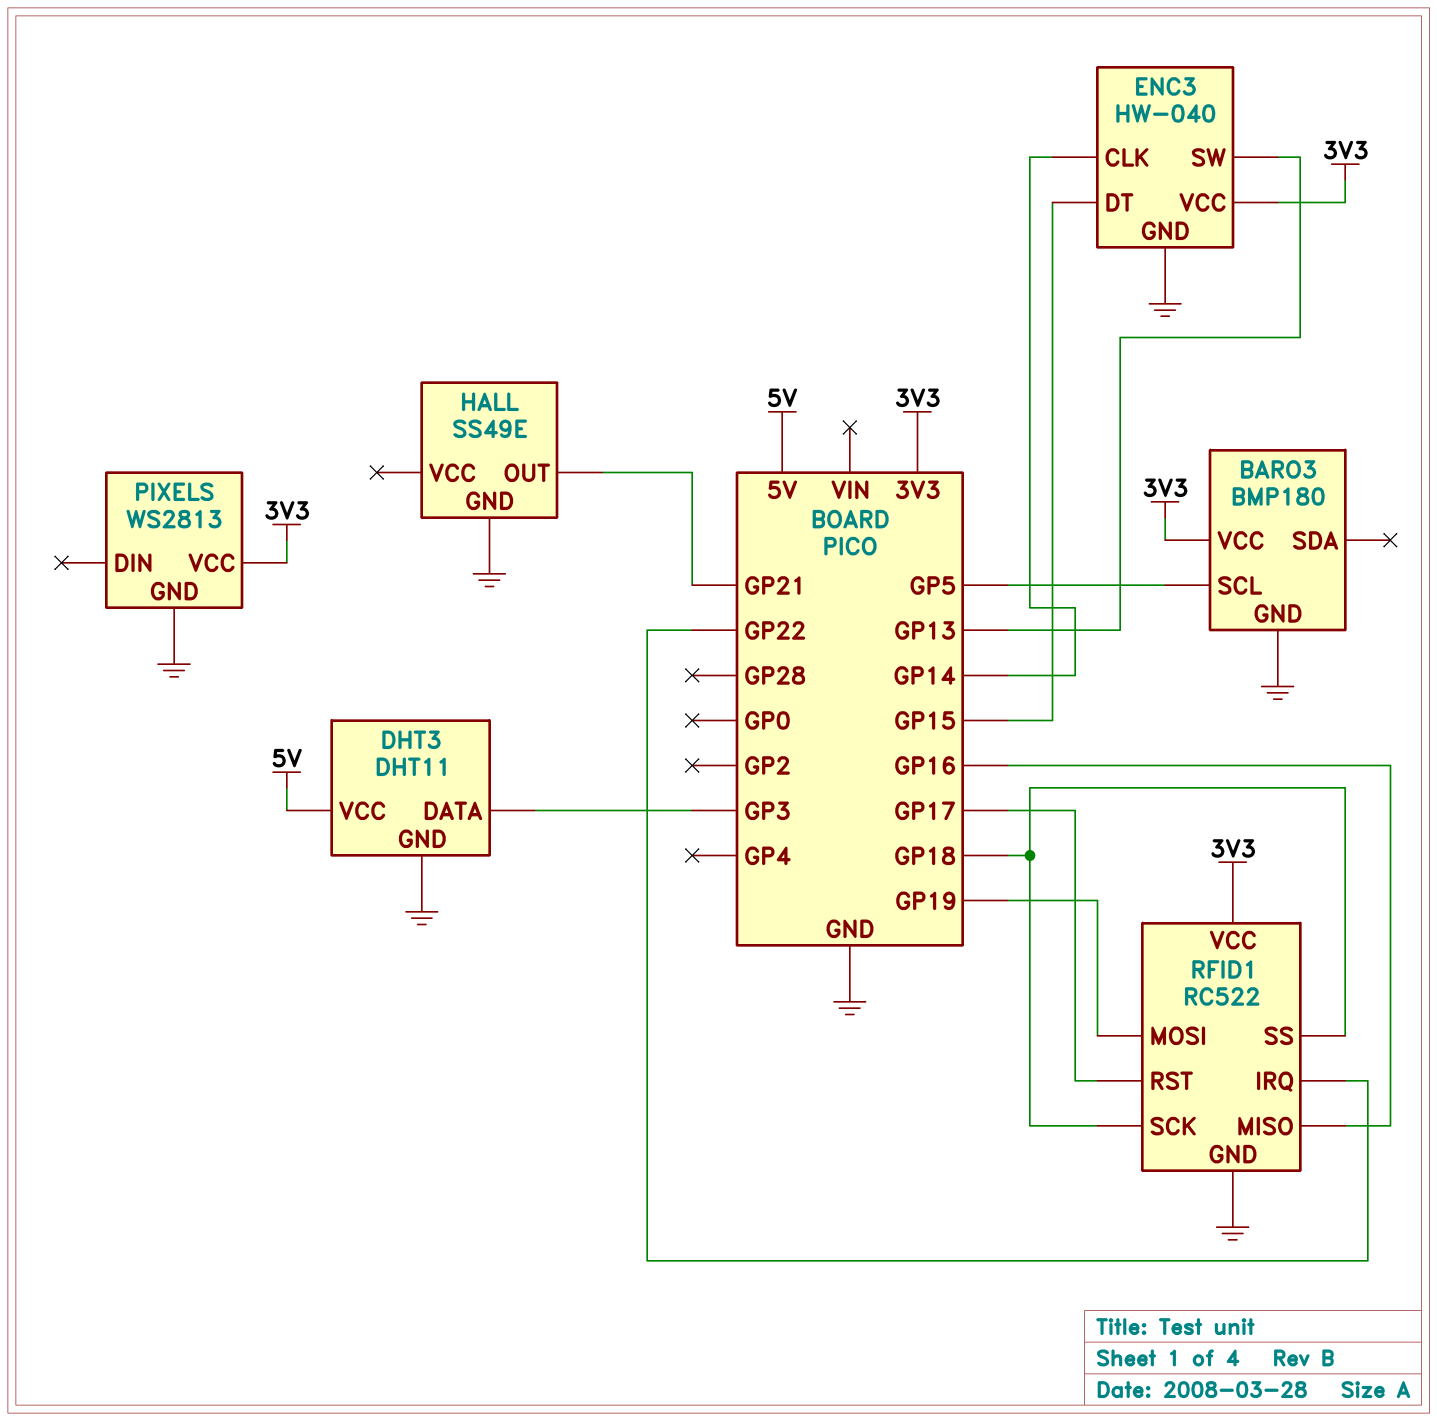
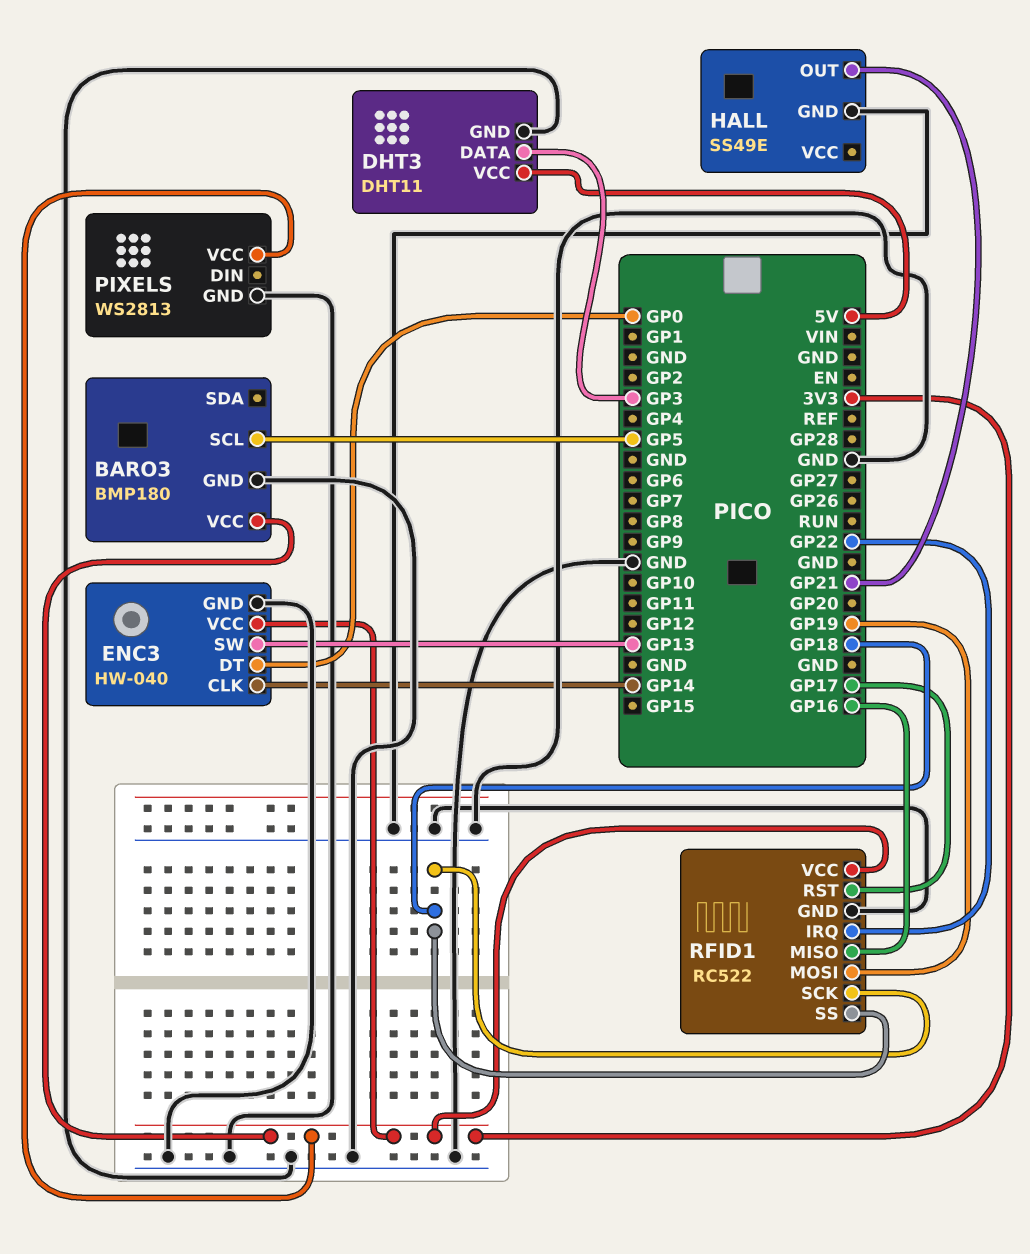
ENC3 pin DT: GP15 -> GP0

